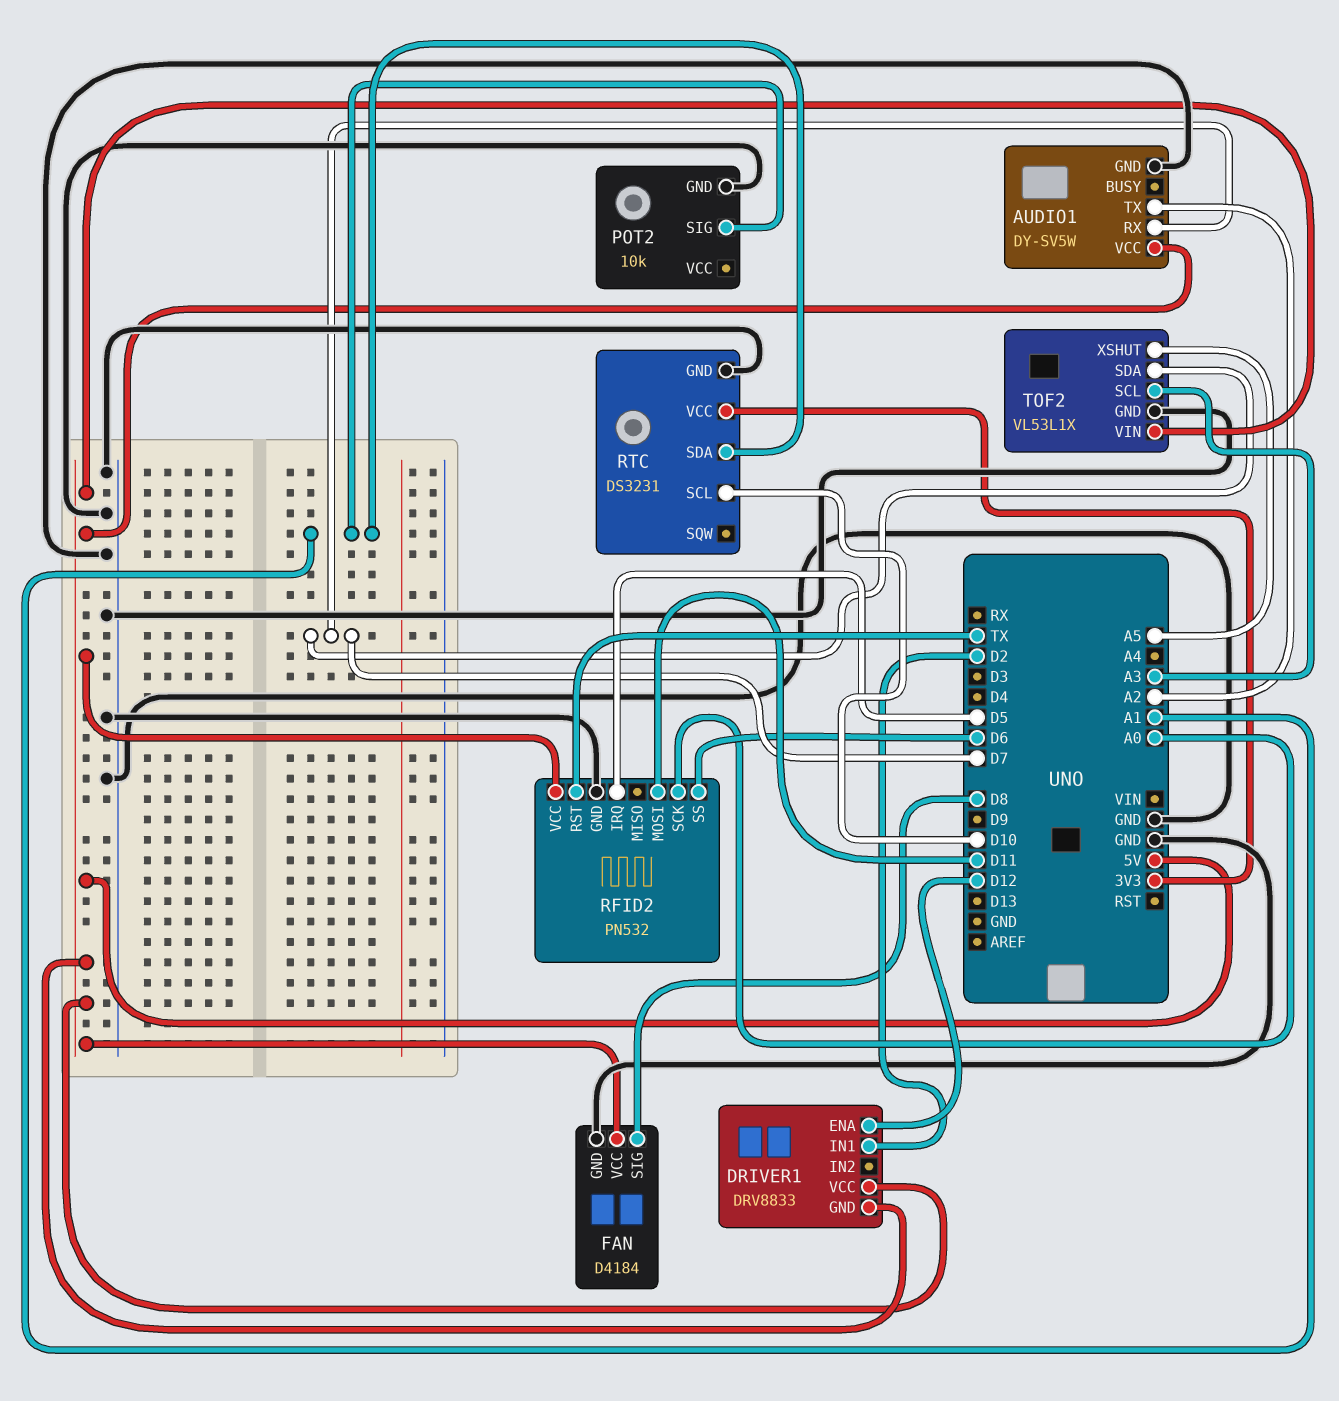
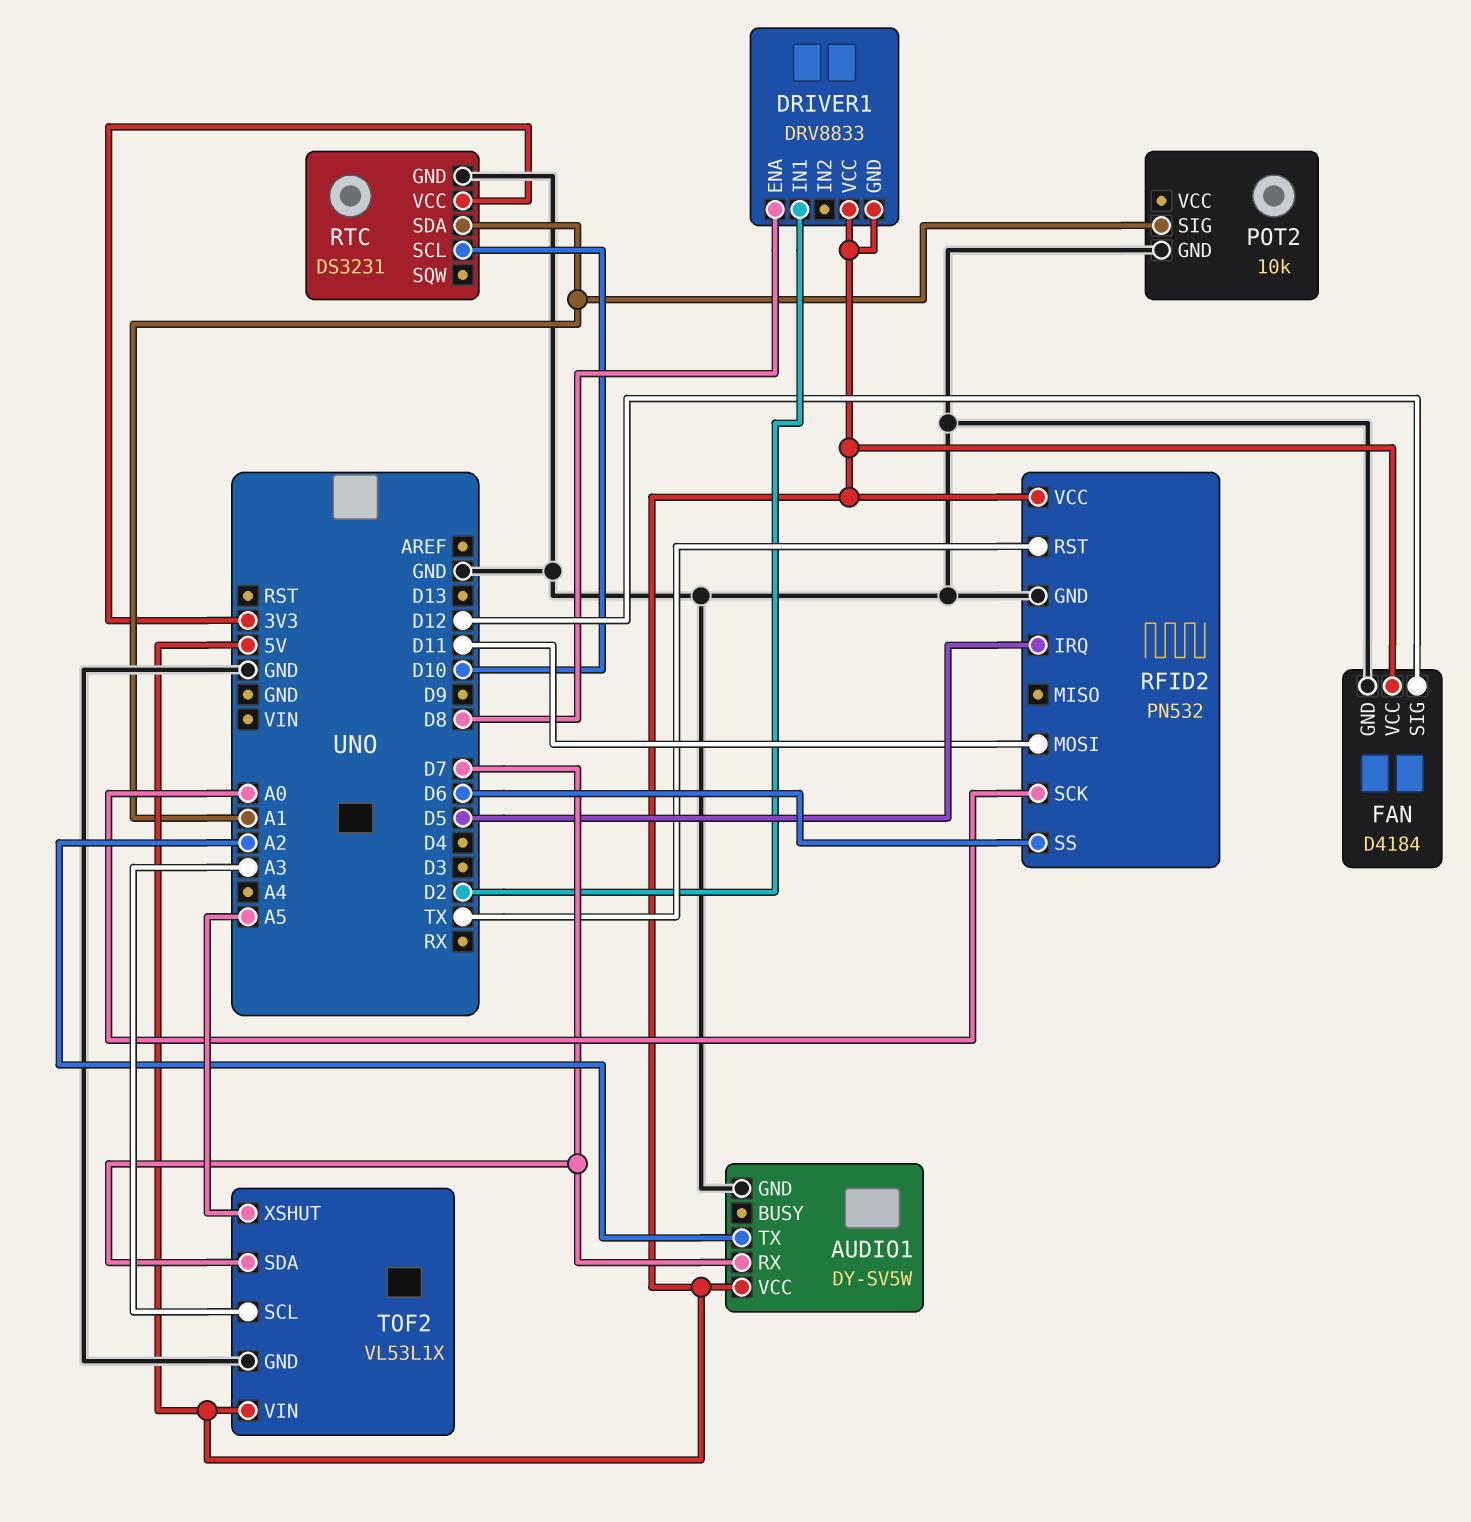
DRIVER1 pin ENA: D12 -> D8
FAN pin SIG: D8 -> D12

